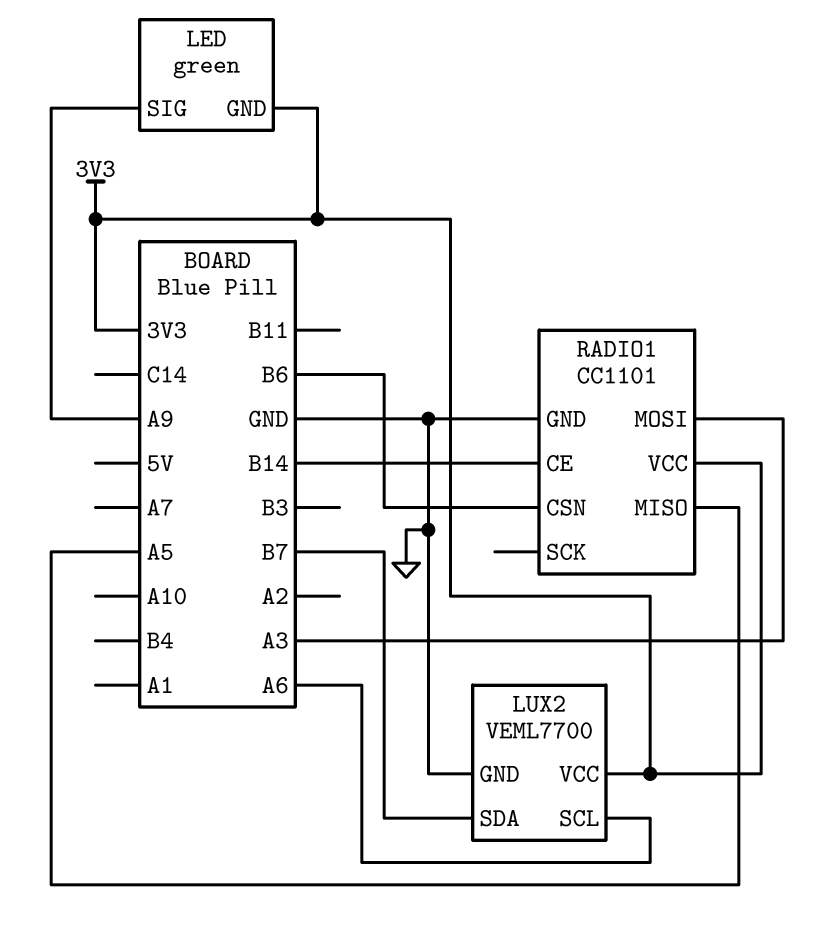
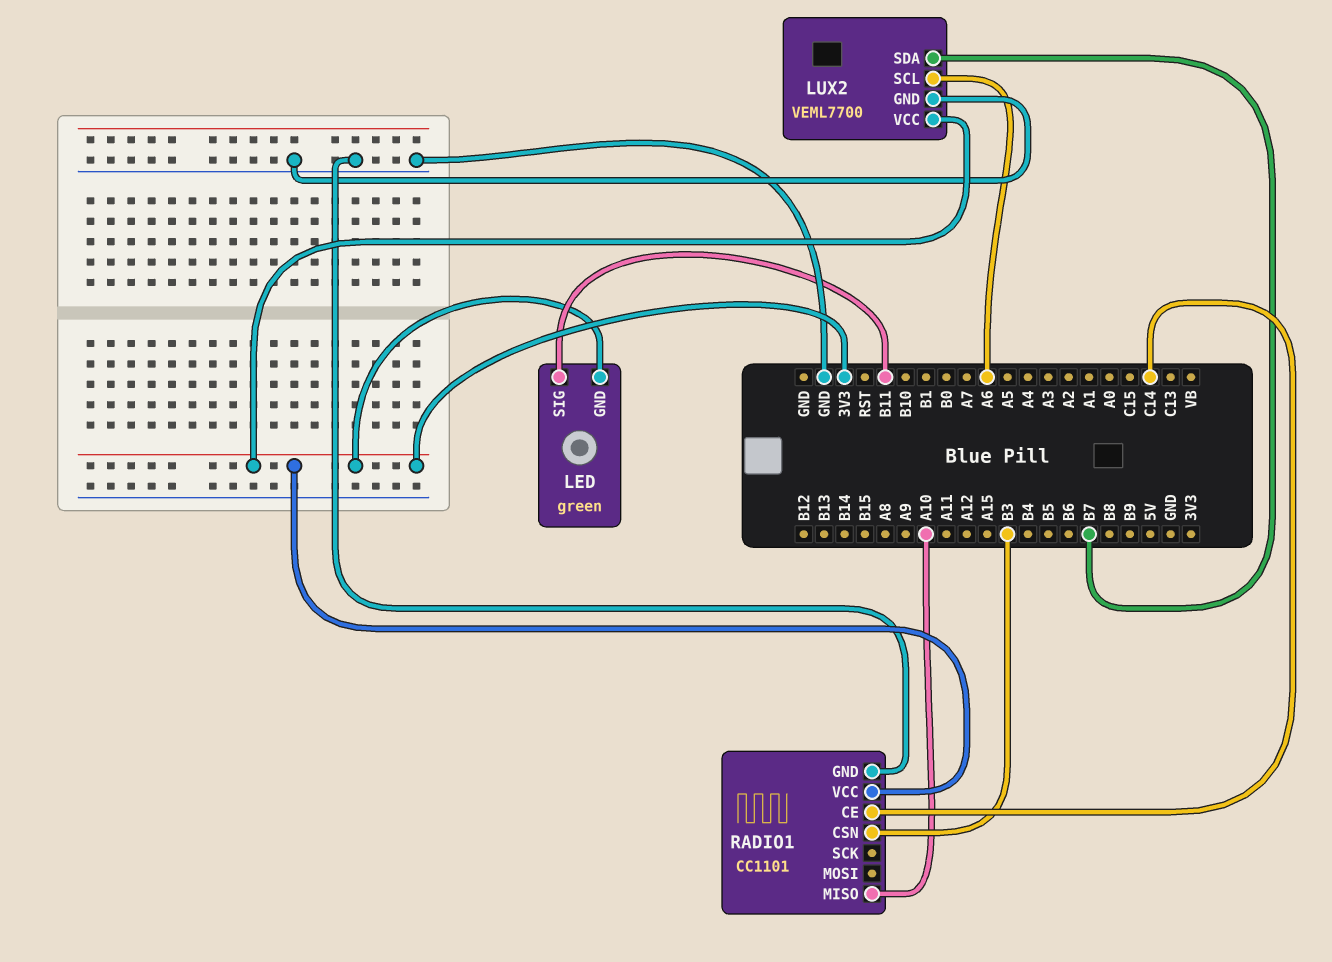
LED pin SIG: A9 -> B11
RADIO1 pin CE: B14 -> C14
RADIO1 pin CSN: B6 -> B3
RADIO1 pin MISO: A5 -> A10
RADIO1 pin MOSI: A3 -> none

